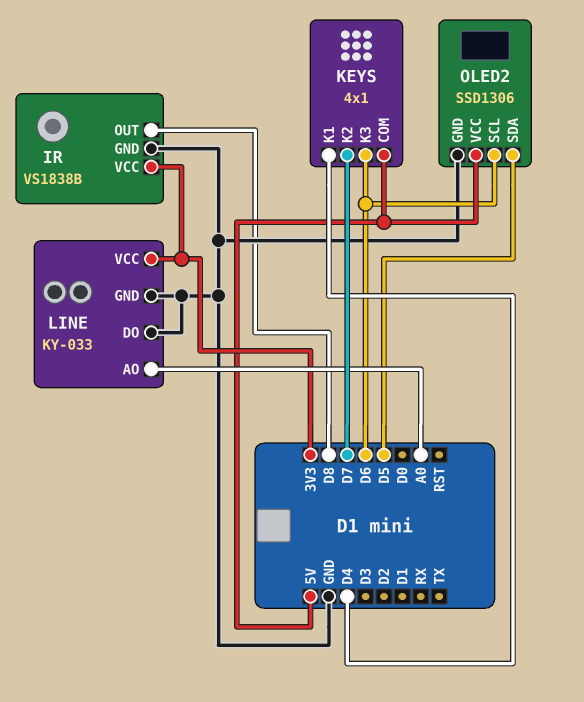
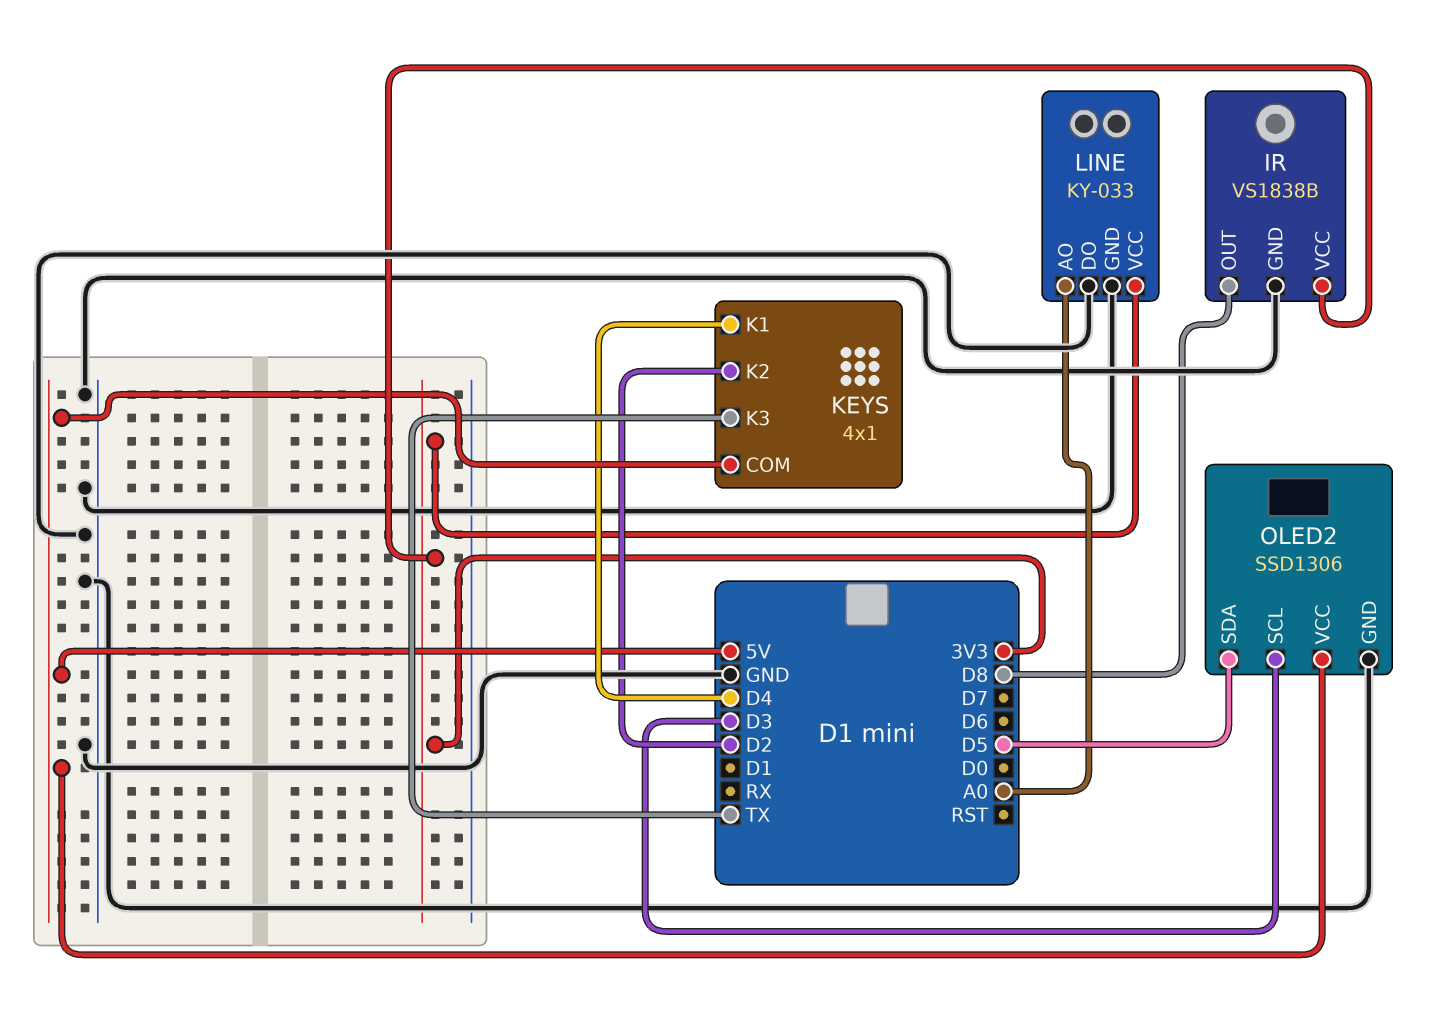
KEYS pin K2: D7 -> D2
KEYS pin K3: D6 -> TX
OLED2 pin SCL: D6 -> D3

